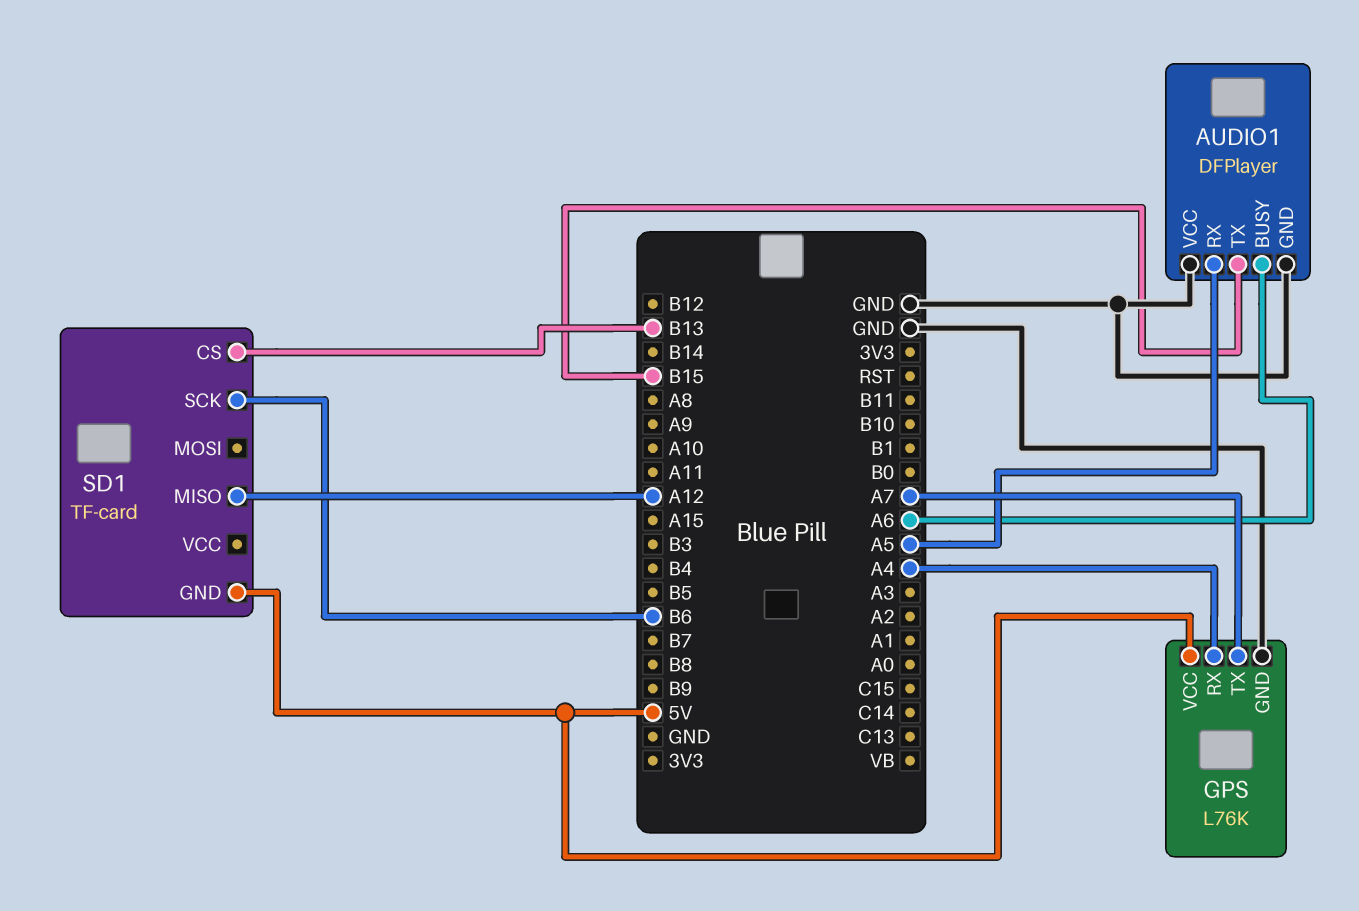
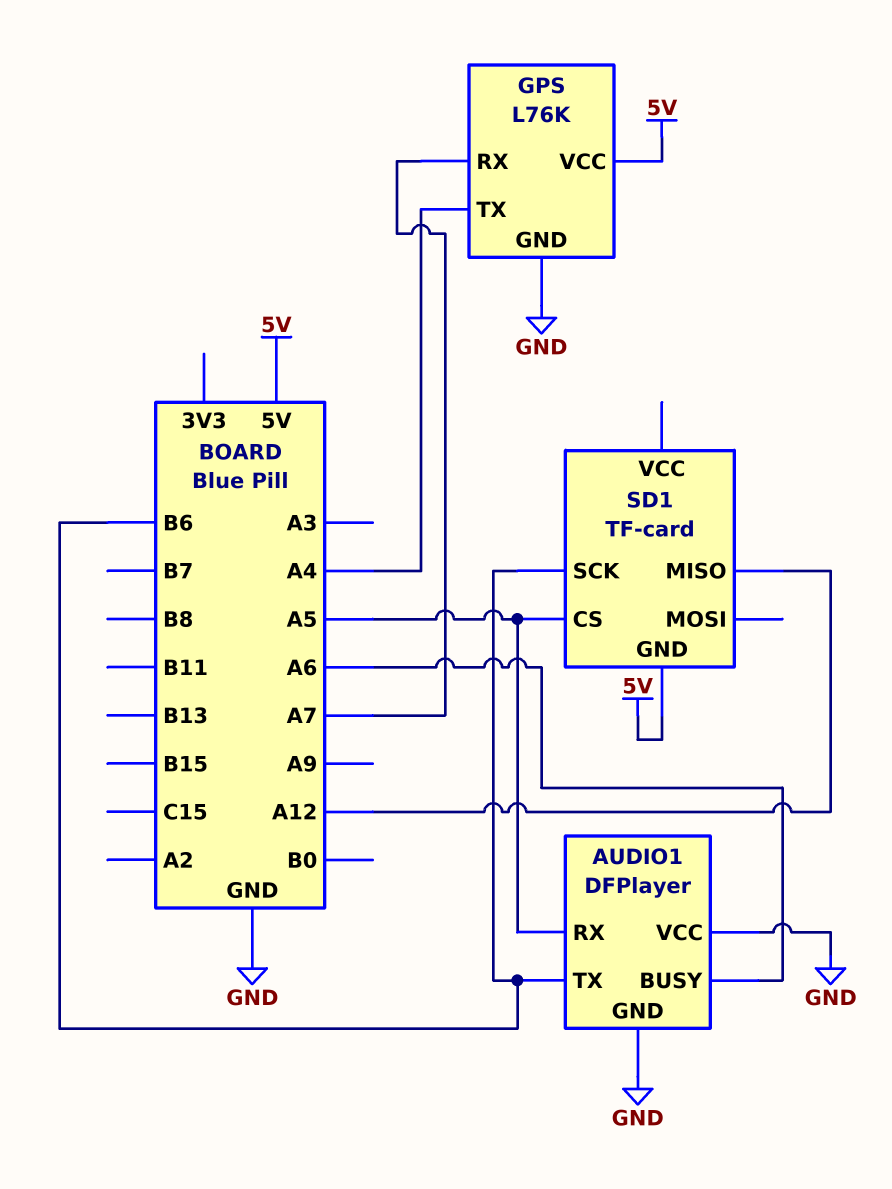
AUDIO1 pin TX: B15 -> B6
GPS pin RX: A4 -> A7
GPS pin TX: A7 -> A4
SD1 pin CS: B13 -> A5

